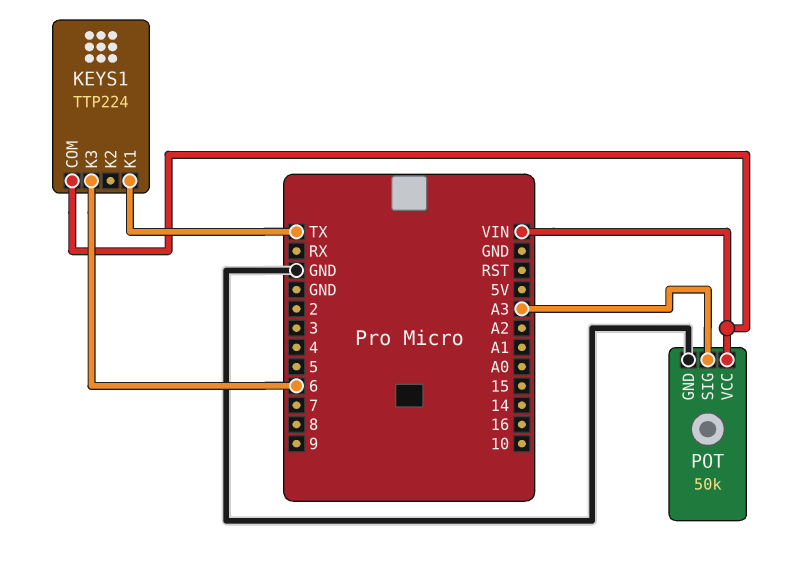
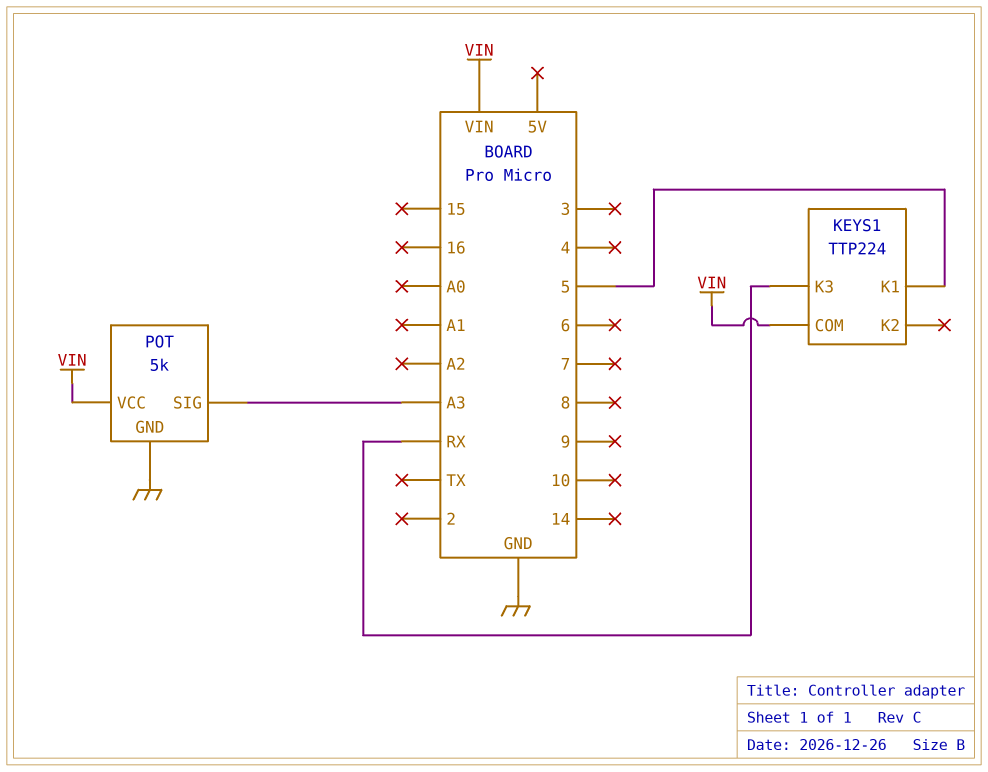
KEYS1 pin K1: TX -> 5
KEYS1 pin K3: 6 -> RX
POT: 50k -> 5k

